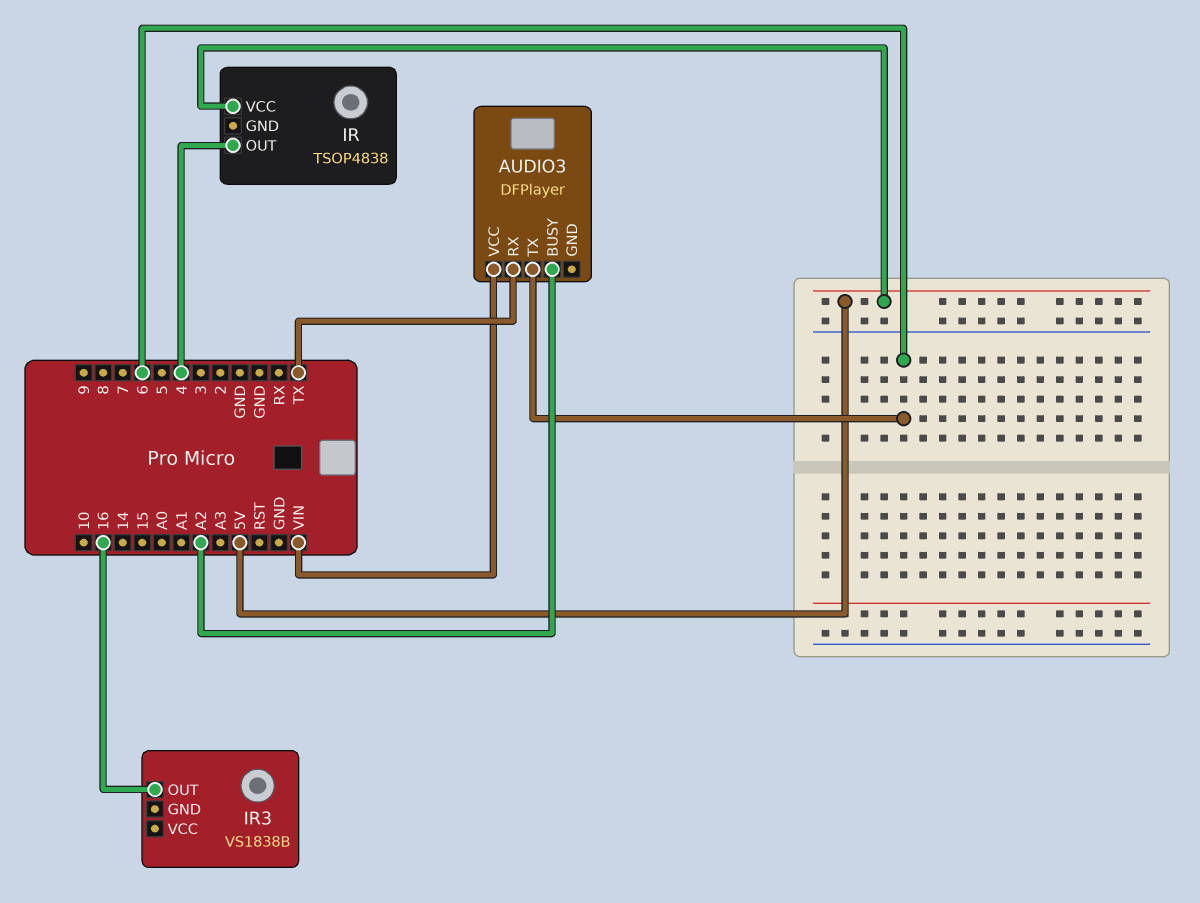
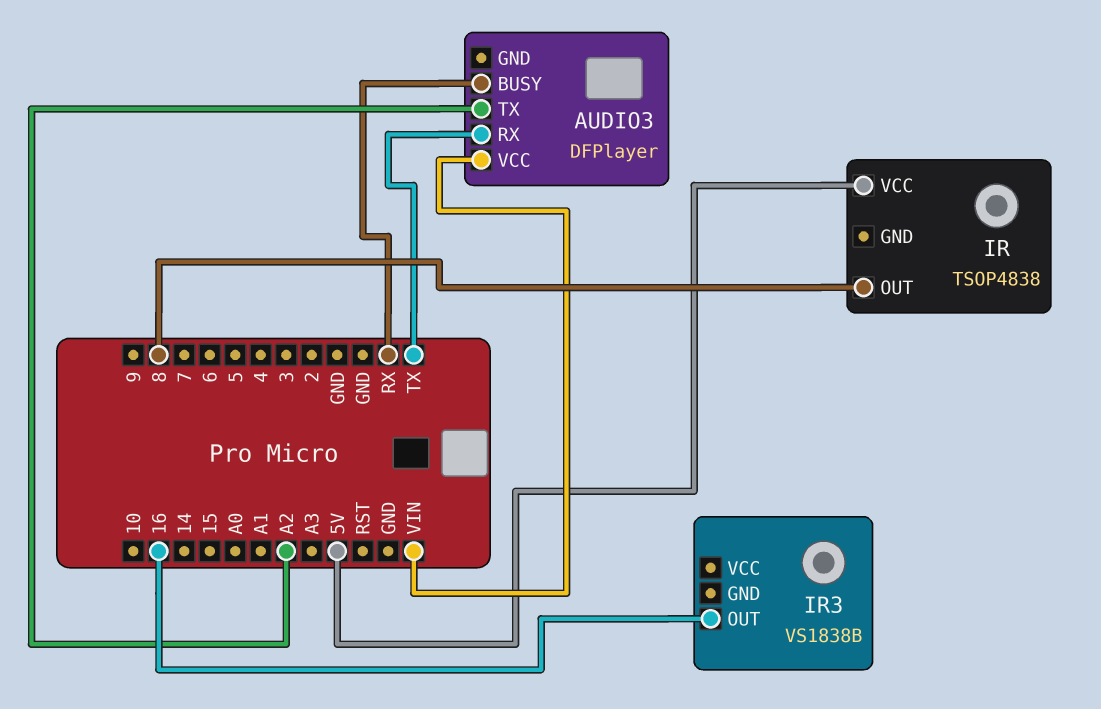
AUDIO3 pin BUSY: A2 -> RX
AUDIO3 pin TX: 6 -> A2
IR pin OUT: 4 -> 8

